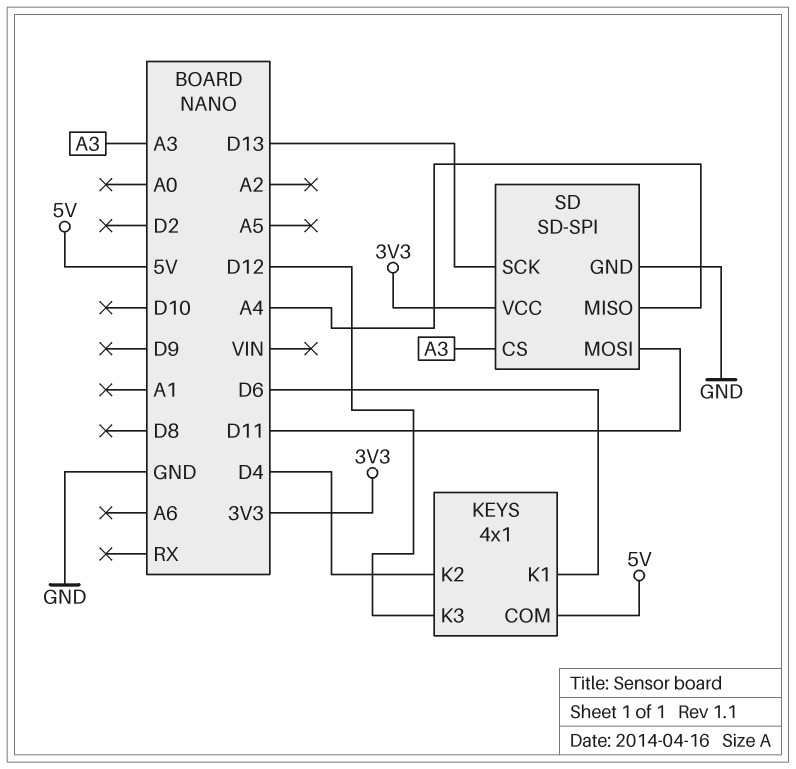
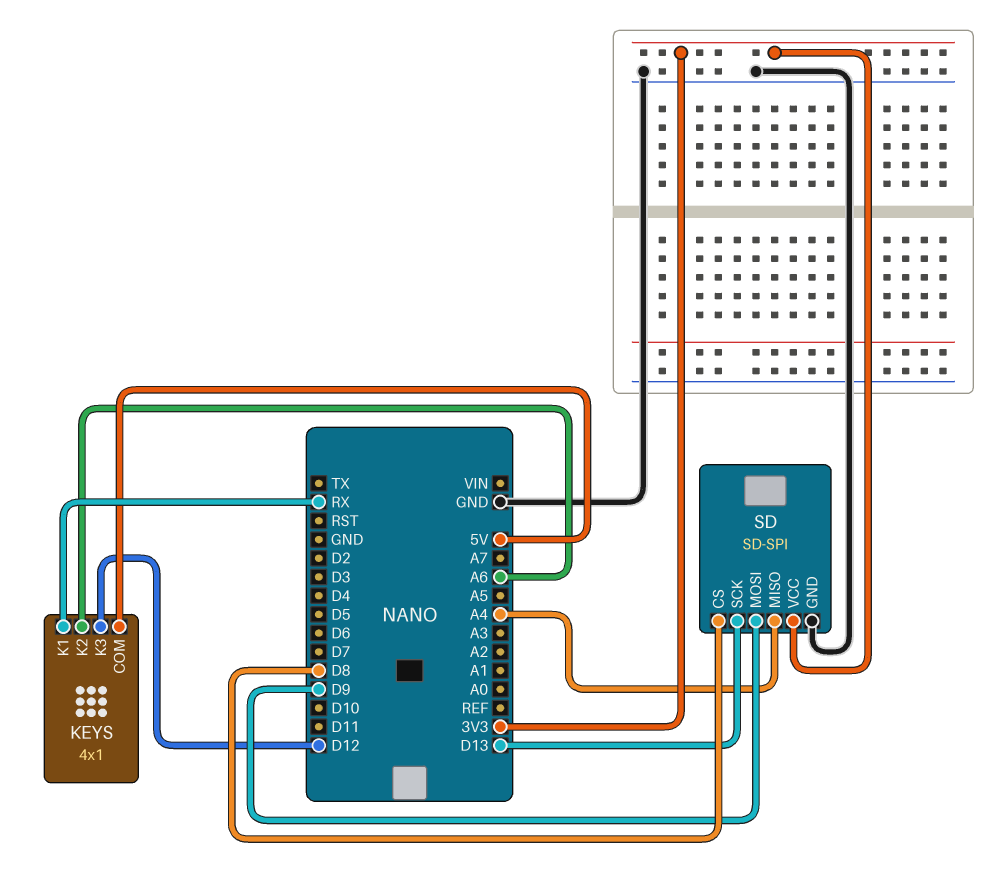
KEYS pin K1: D6 -> RX
KEYS pin K2: D4 -> A6
SD pin CS: A3 -> D8
SD pin MOSI: D11 -> D9

